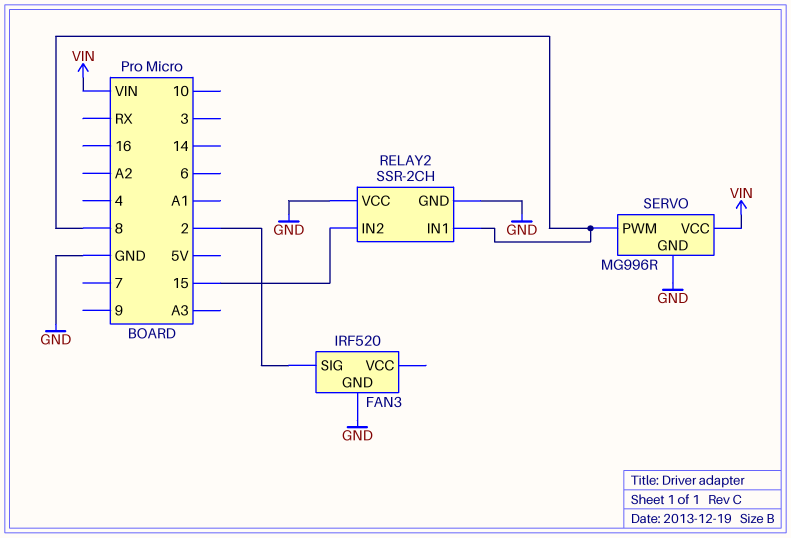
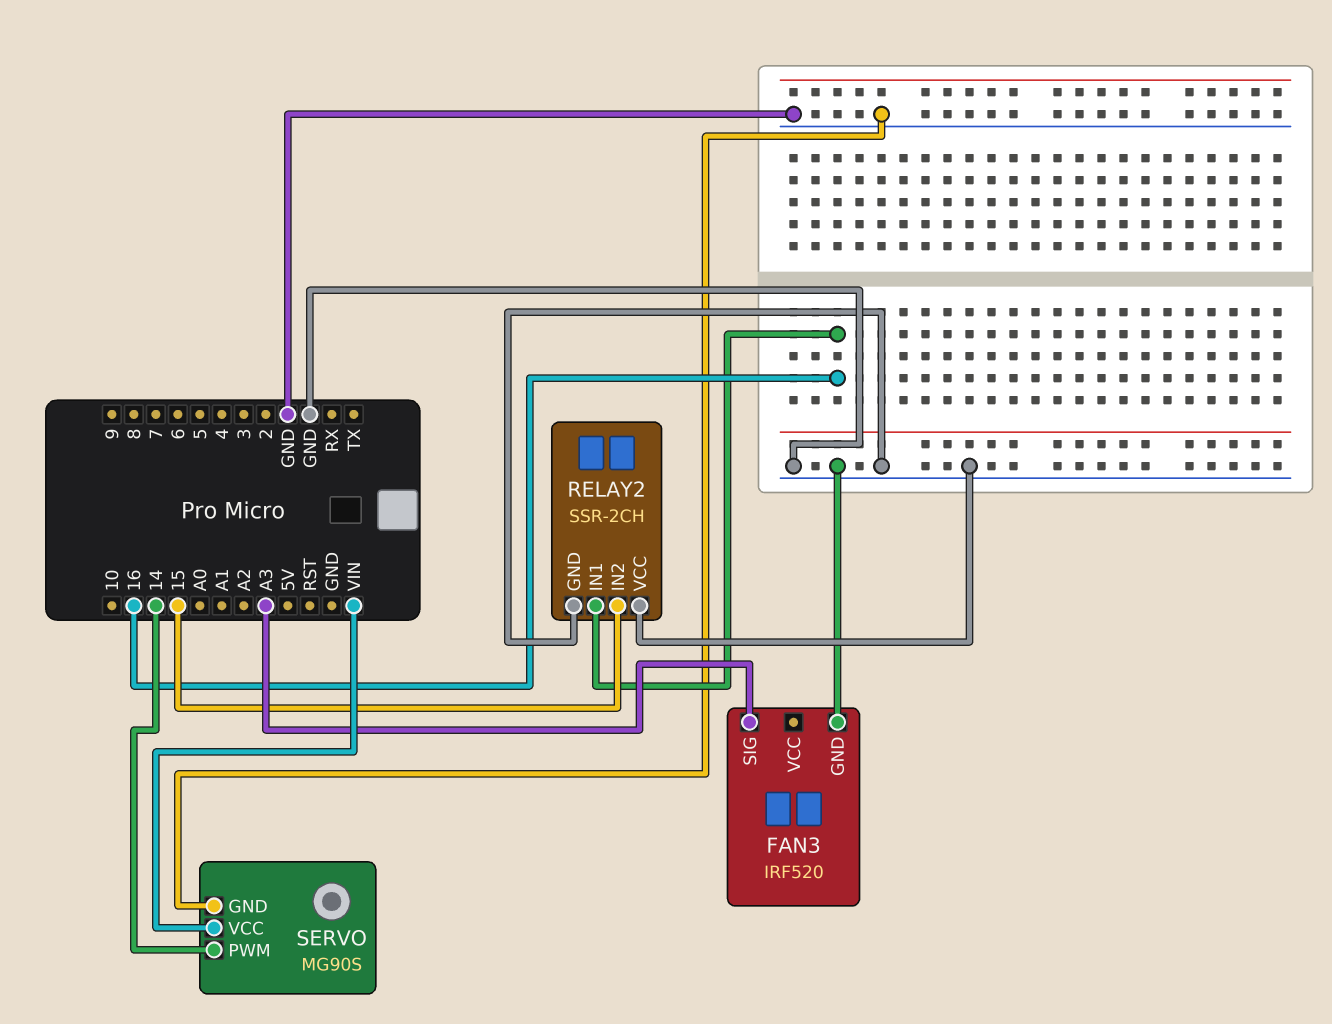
FAN3 pin SIG: 2 -> A3
RELAY2 pin IN1: 8 -> 16
SERVO: MG996R -> MG90S
SERVO pin PWM: 8 -> 14

